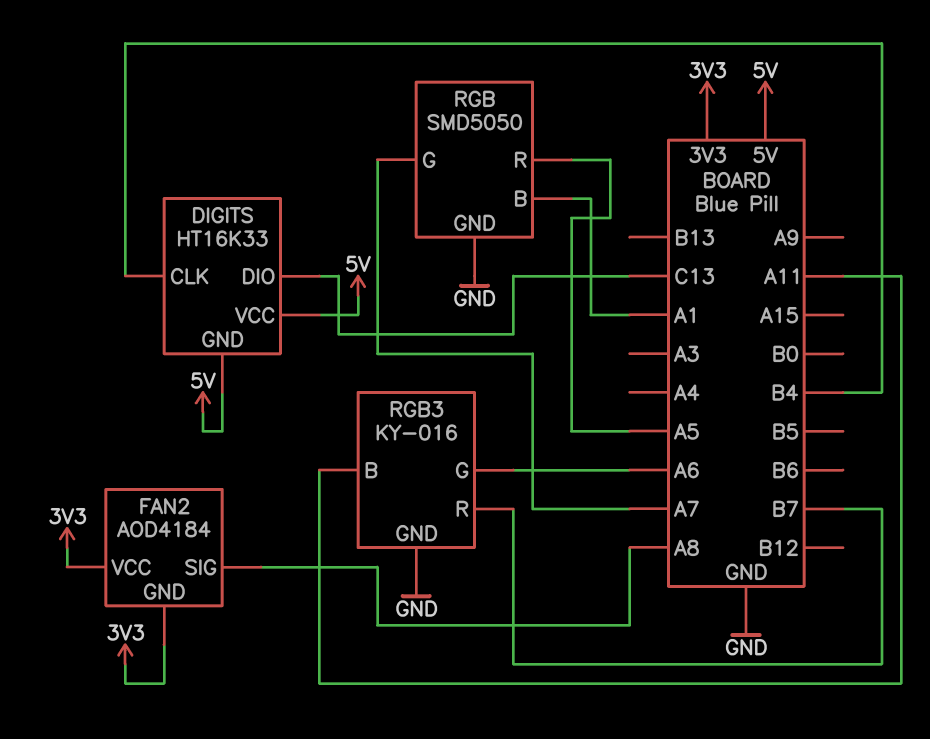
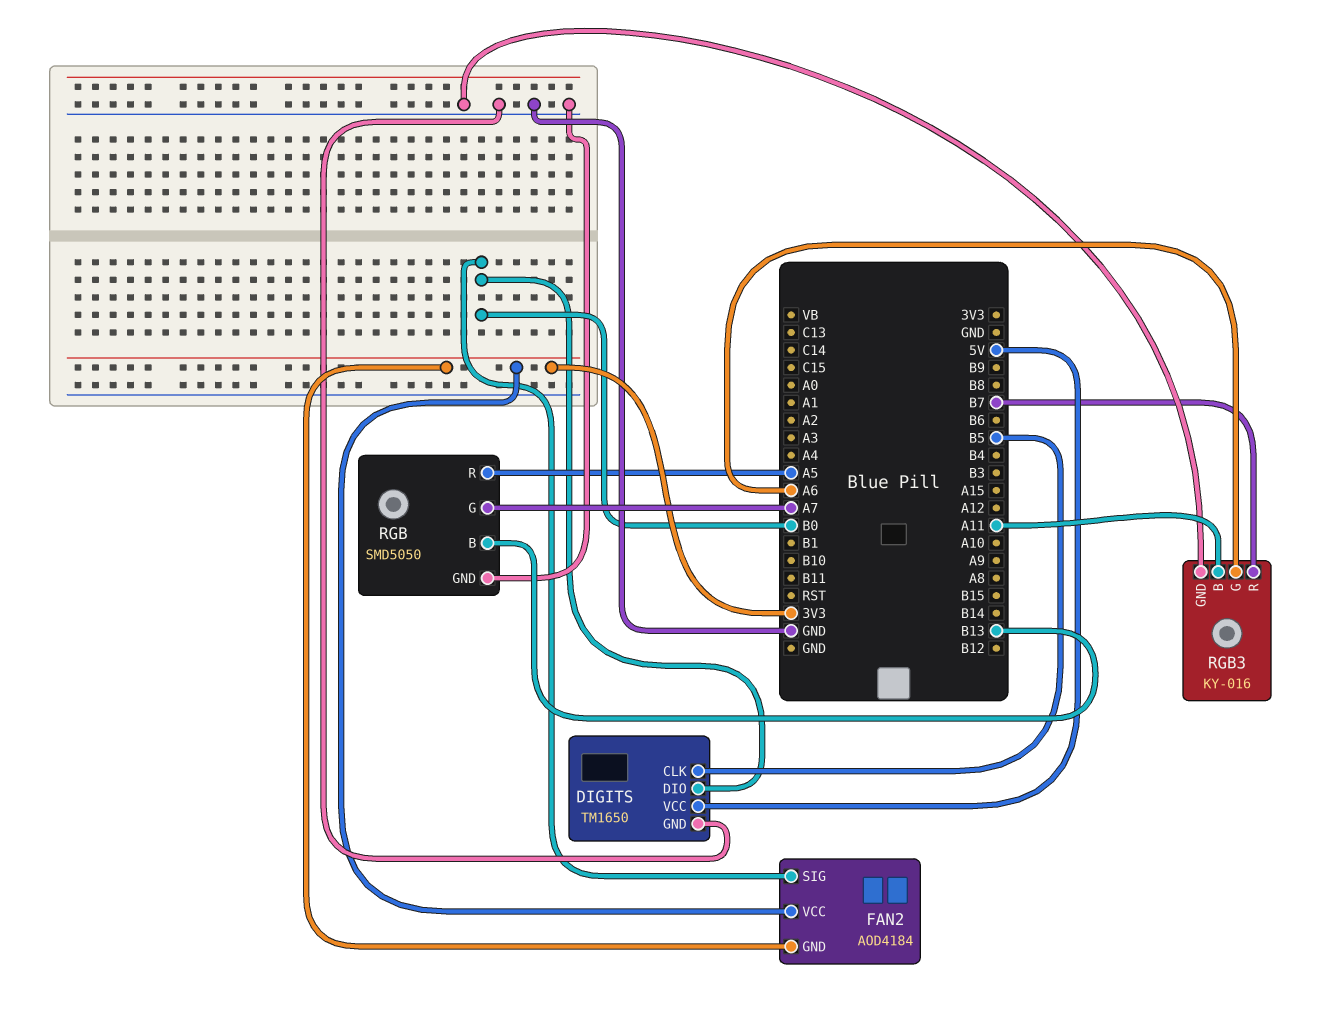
DIGITS: HT16K33 -> TM1650
DIGITS pin CLK: B4 -> B5
DIGITS pin DIO: C13 -> B0
DIGITS pin GND: 5V -> GND
FAN2 pin SIG: A8 -> B0
RGB pin B: A1 -> B13

